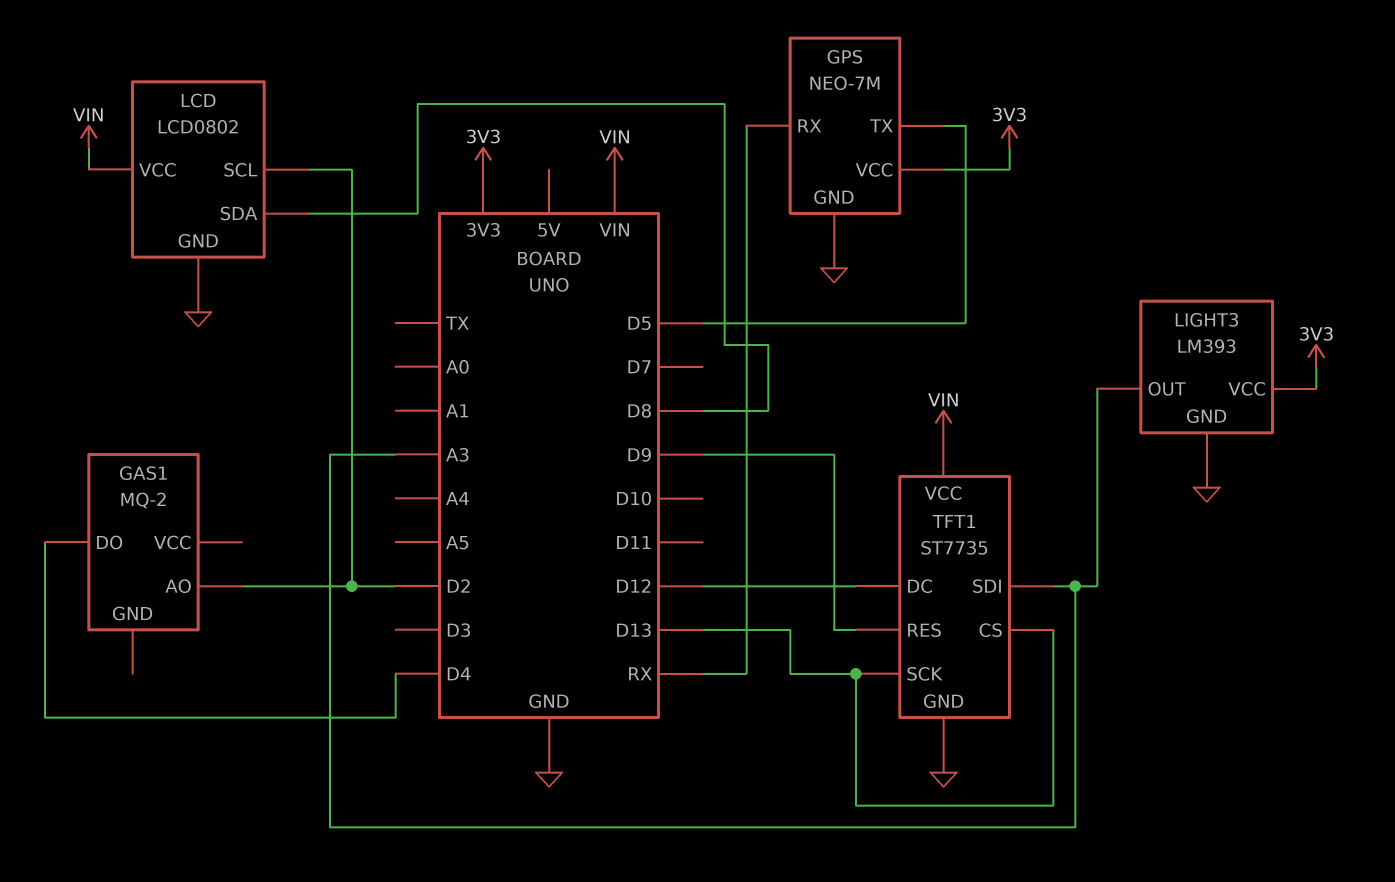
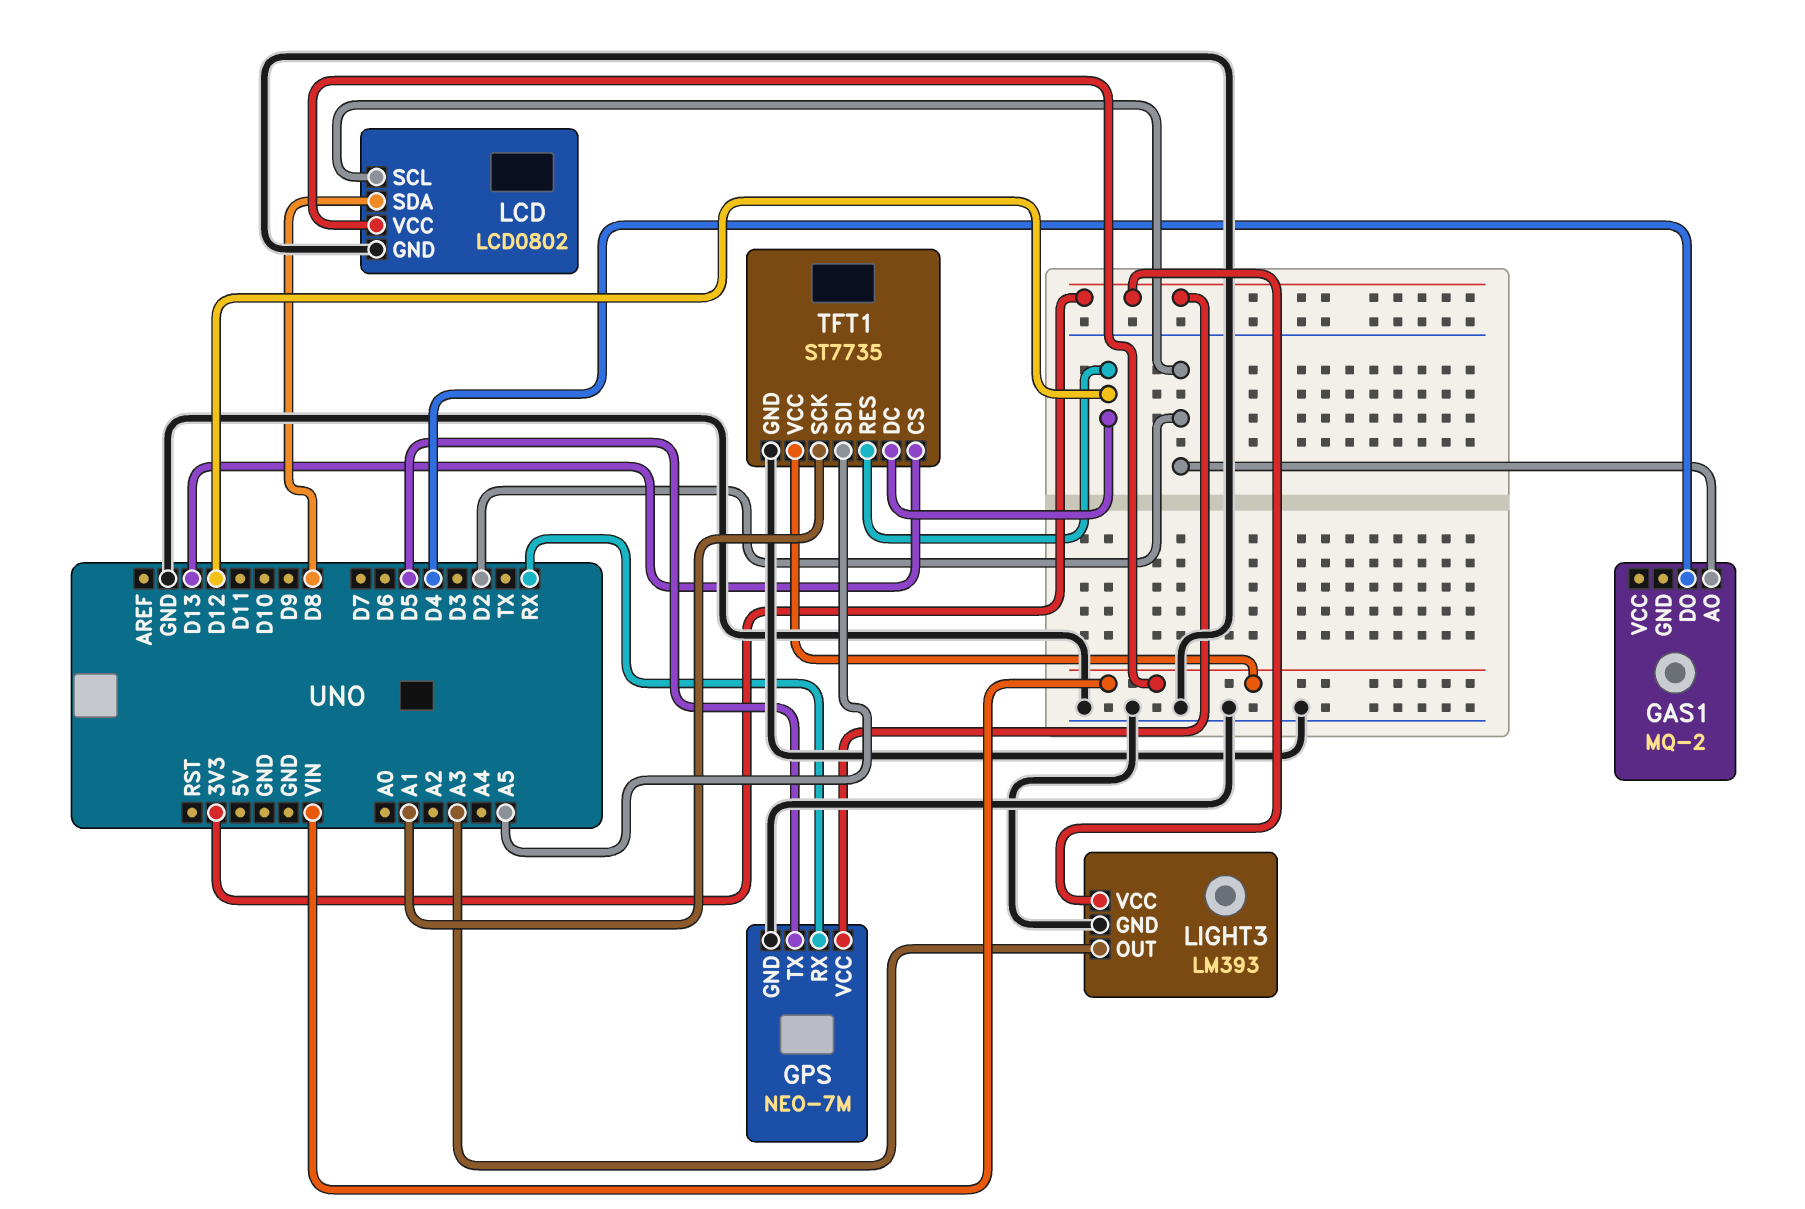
TFT1 pin RES: D9 -> D12
TFT1 pin SCK: D13 -> A1
TFT1 pin SDI: A3 -> A5

